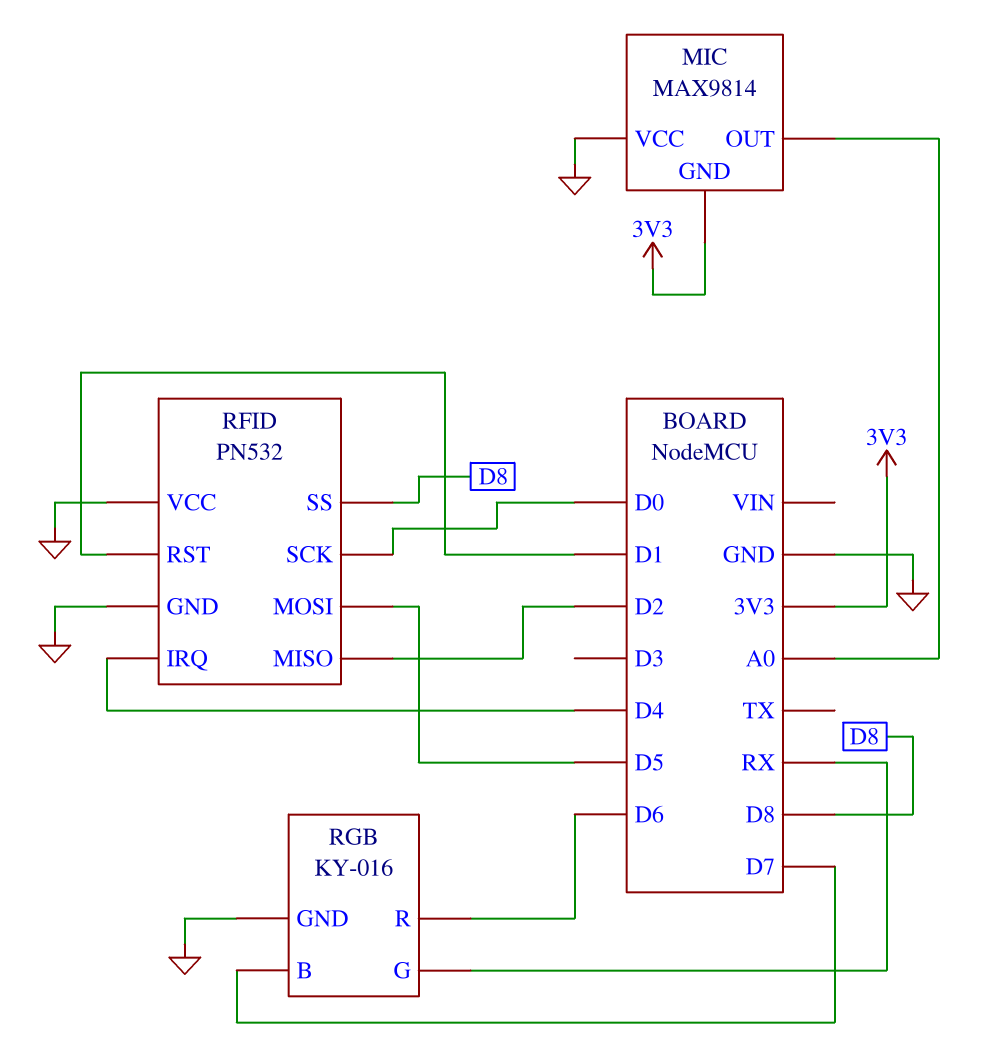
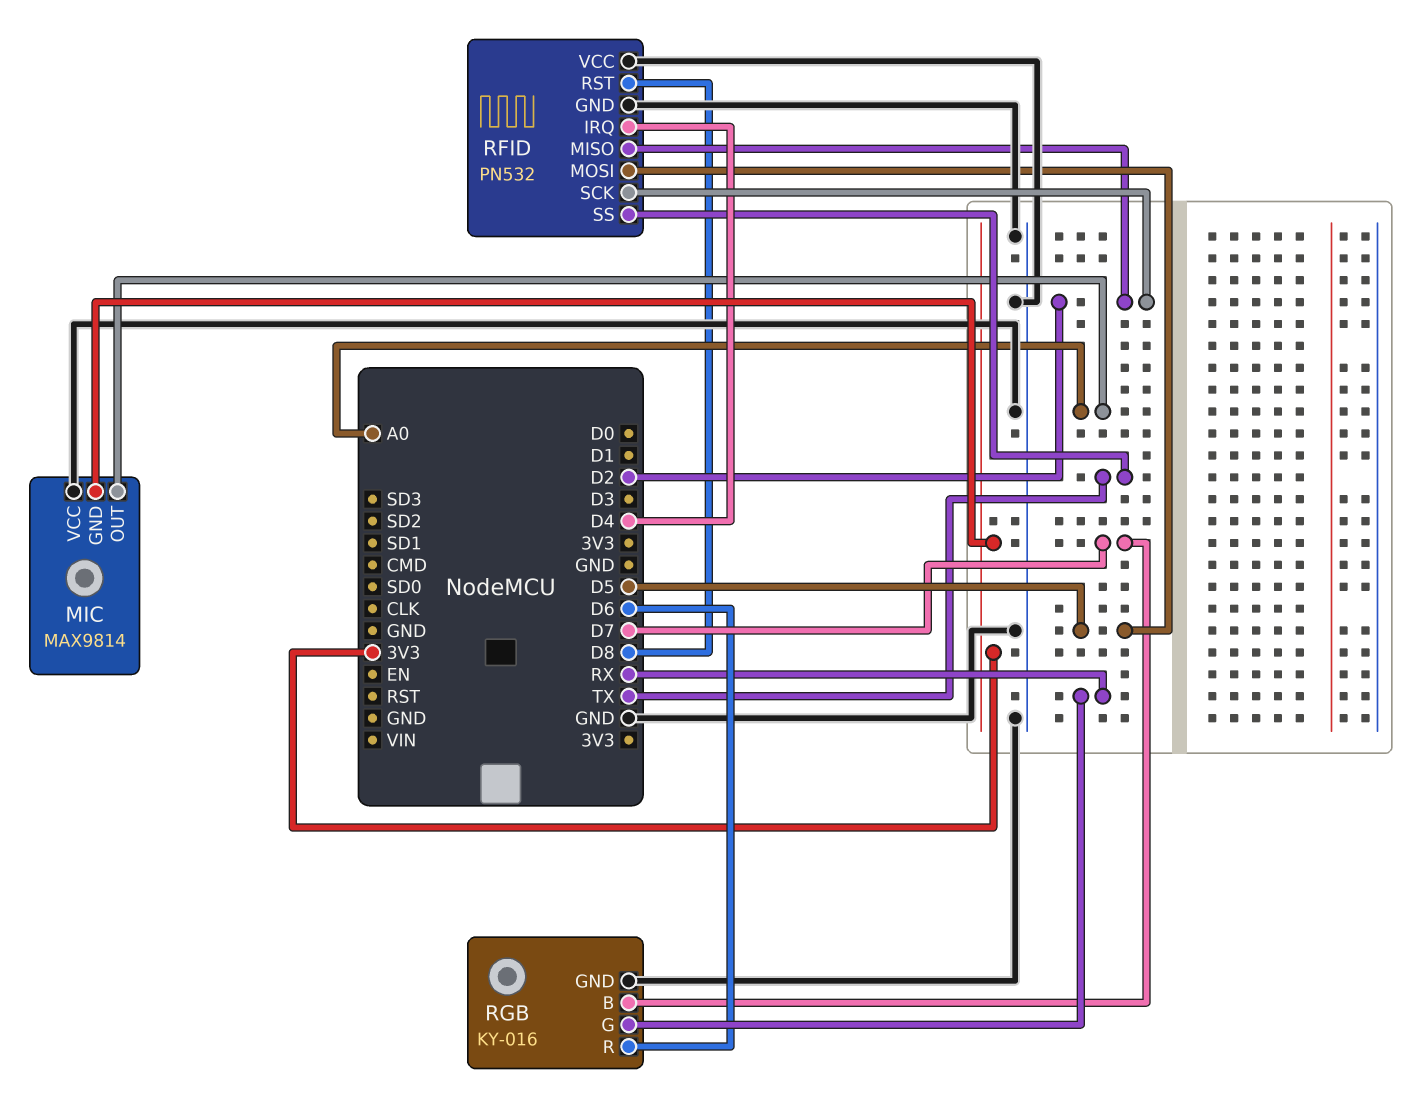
RFID pin RST: D1 -> D8
RFID pin SCK: D0 -> D2
RFID pin SS: D8 -> TX

